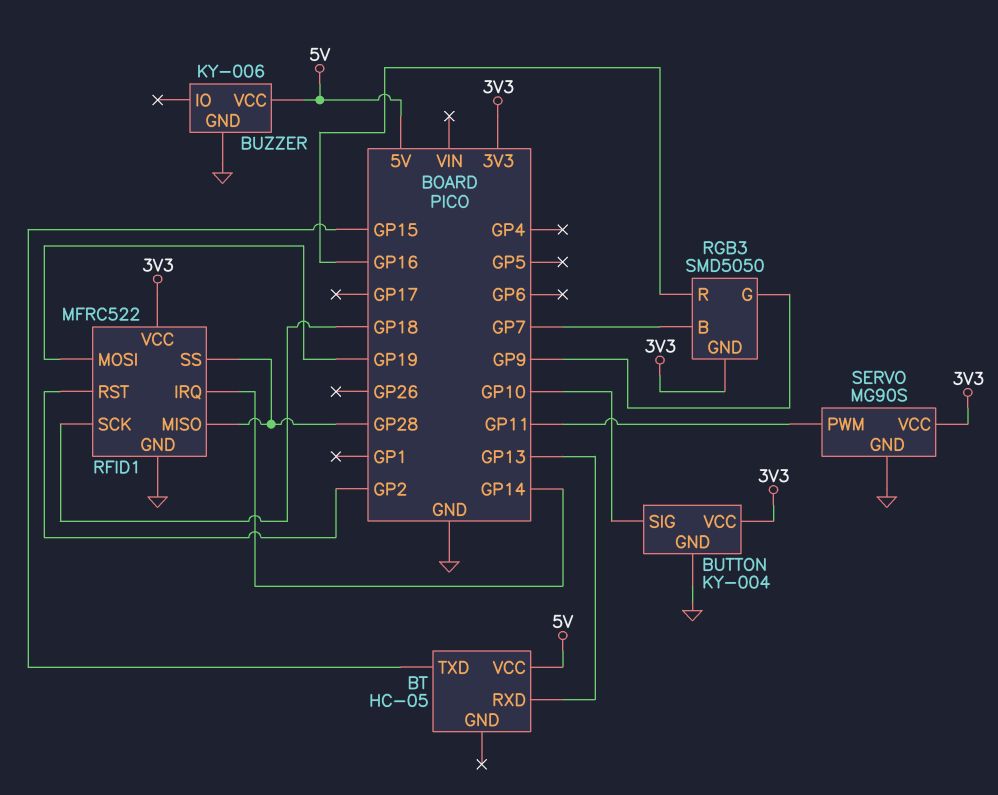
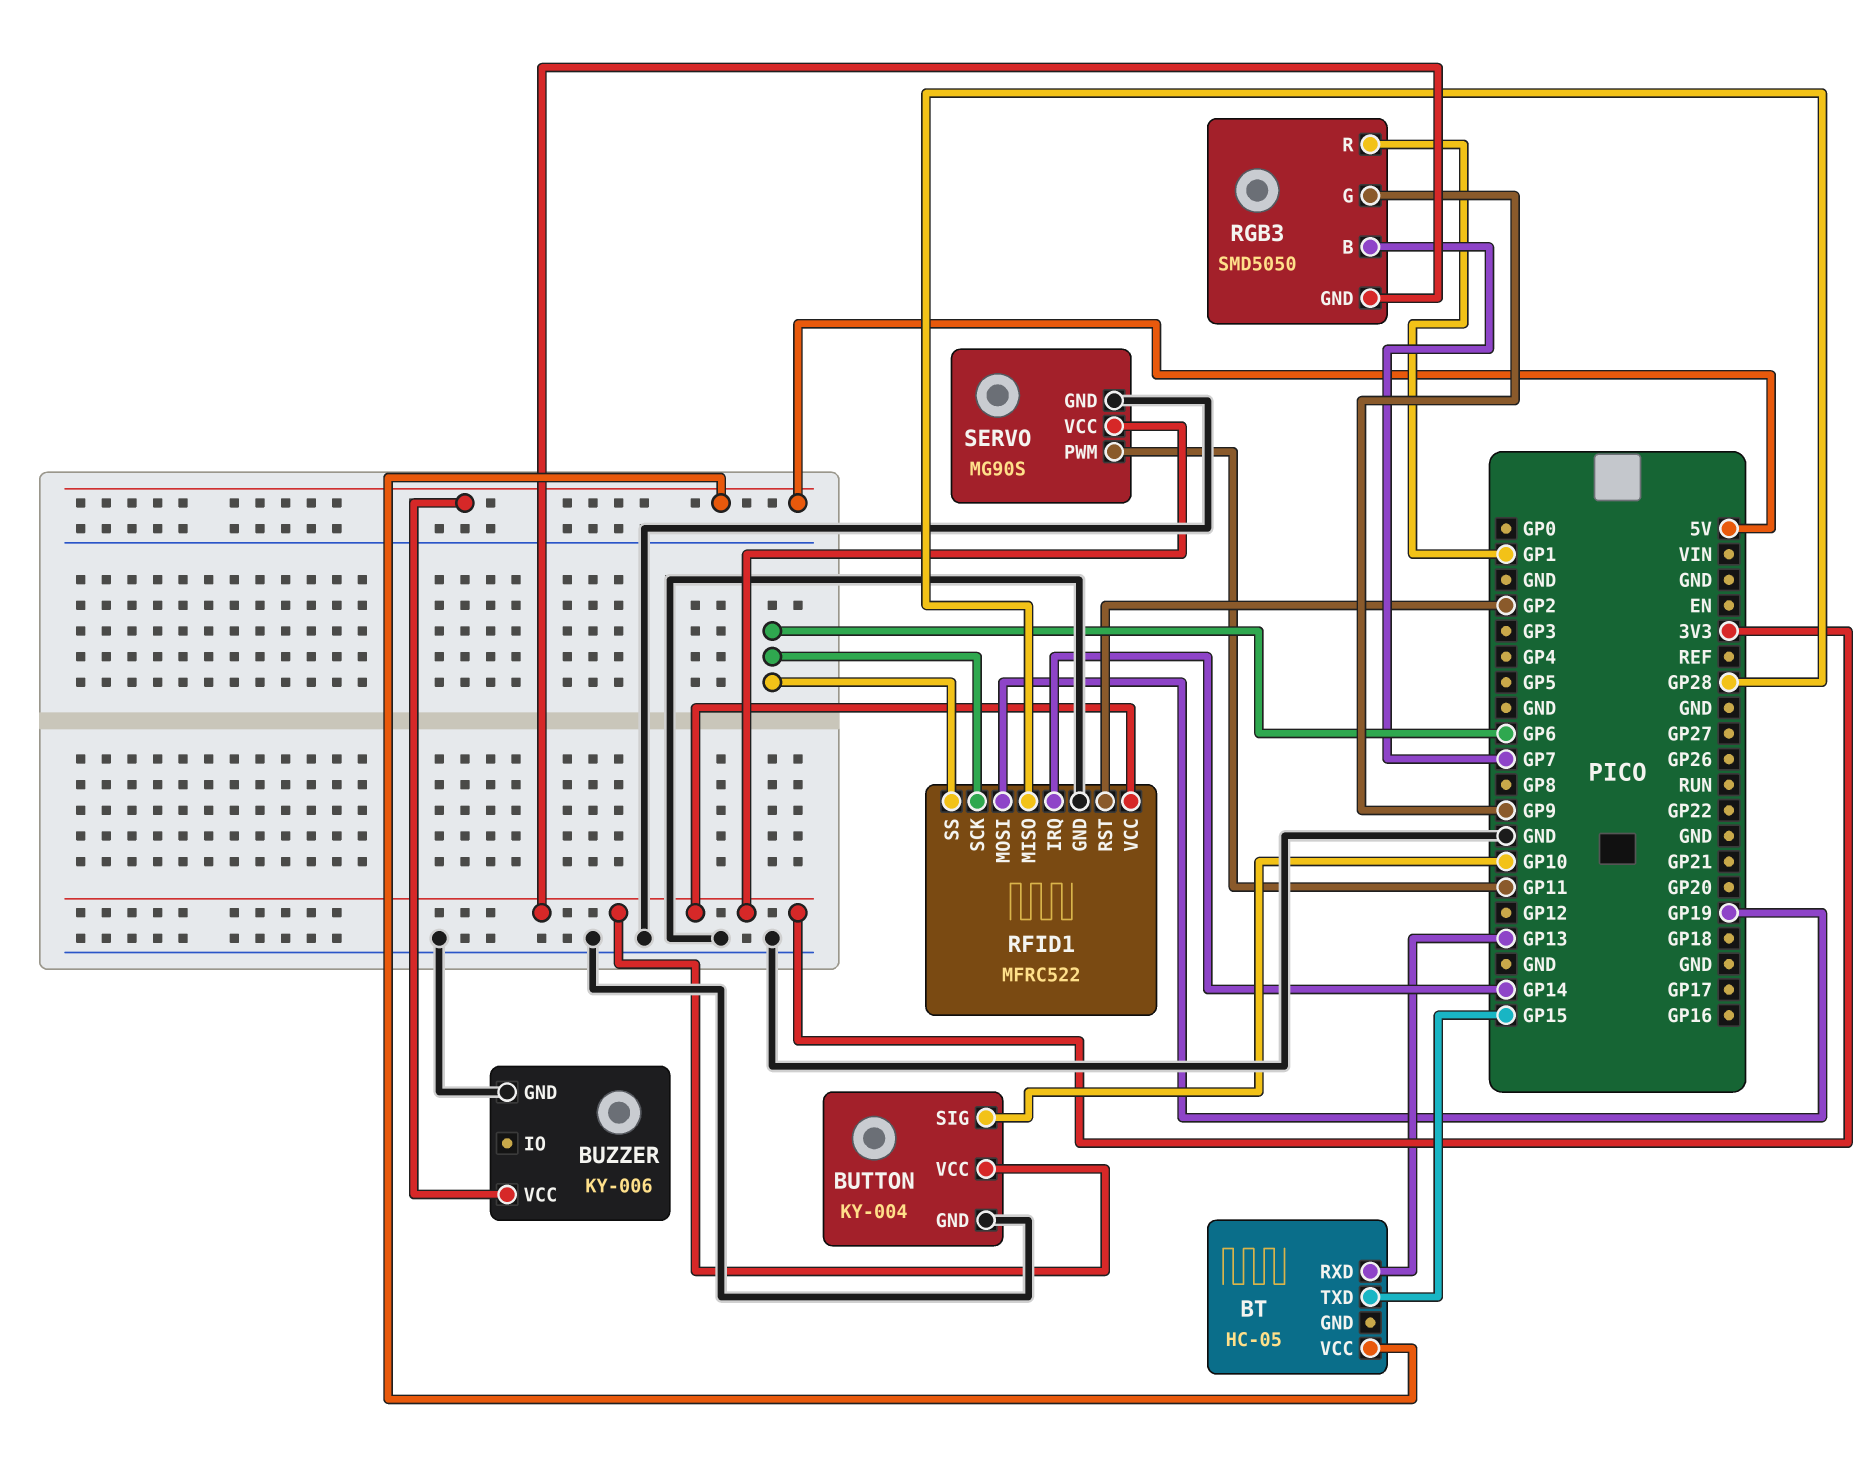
RFID1 pin SCK: GP18 -> GP6
RFID1 pin SS: GP28 -> GP6
RGB3 pin R: GP16 -> GP1

